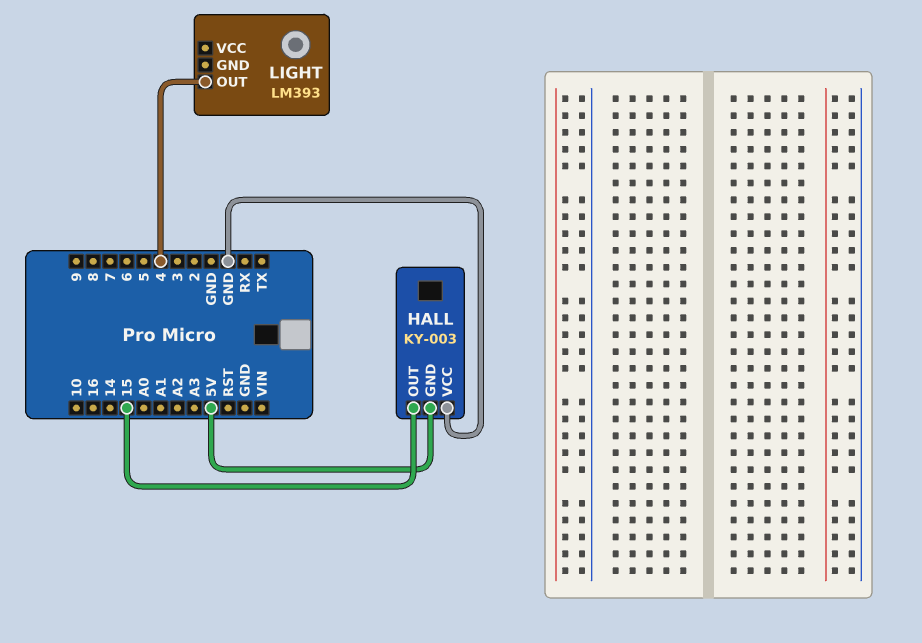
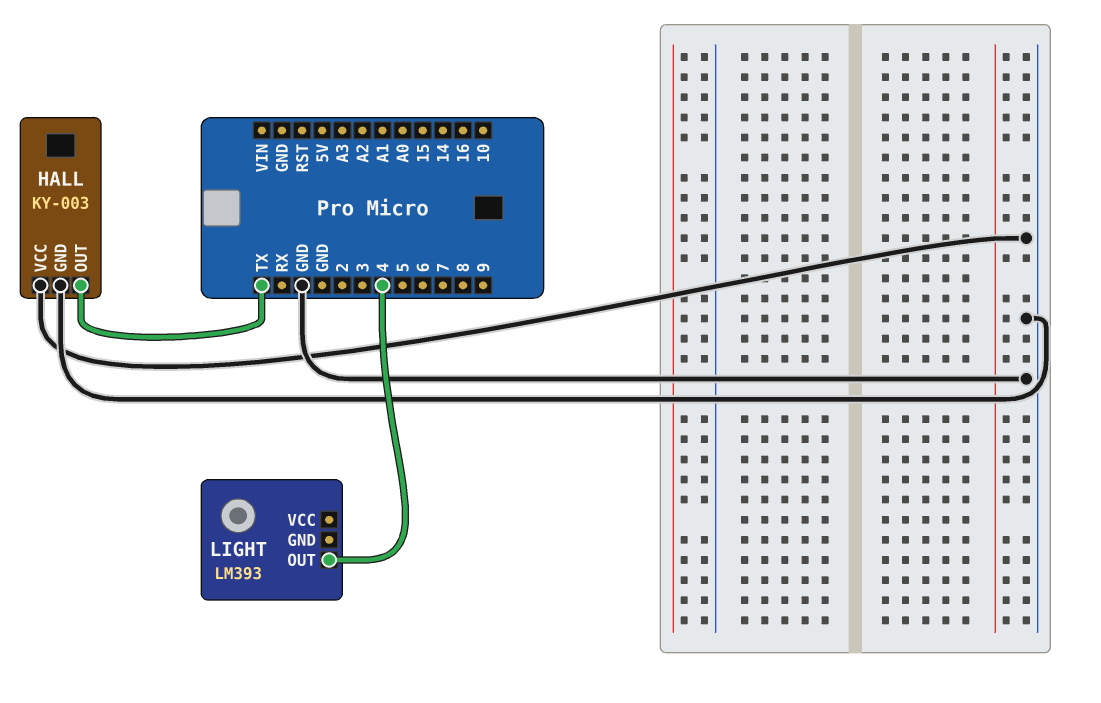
HALL pin GND: 5V -> GND
HALL pin OUT: 15 -> TX

